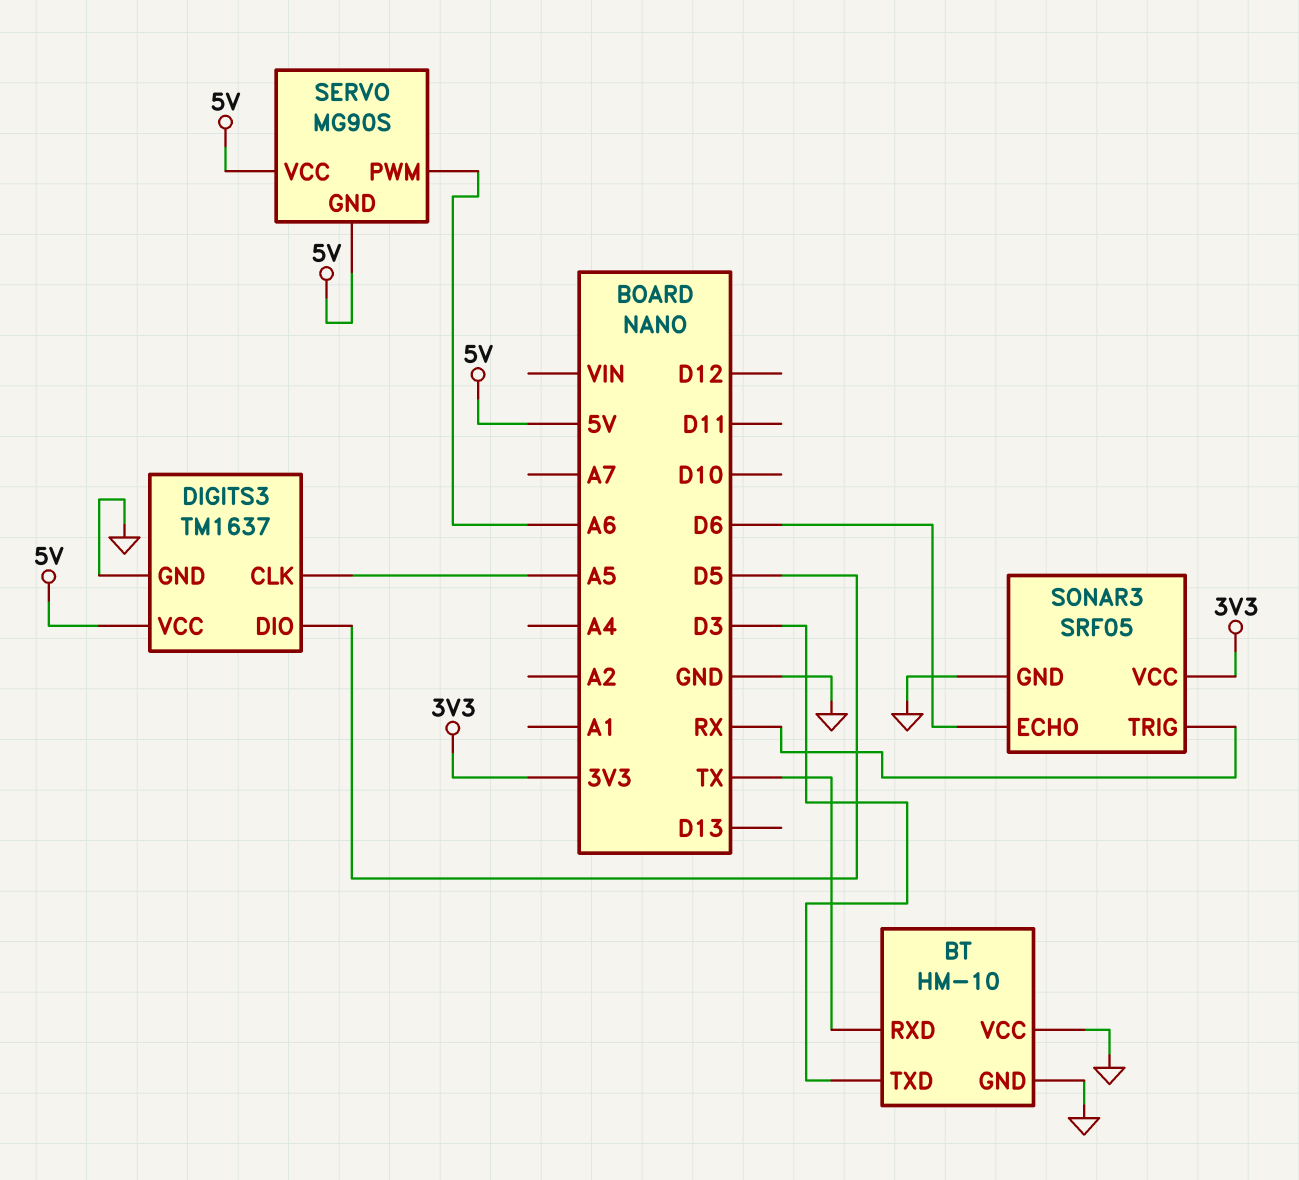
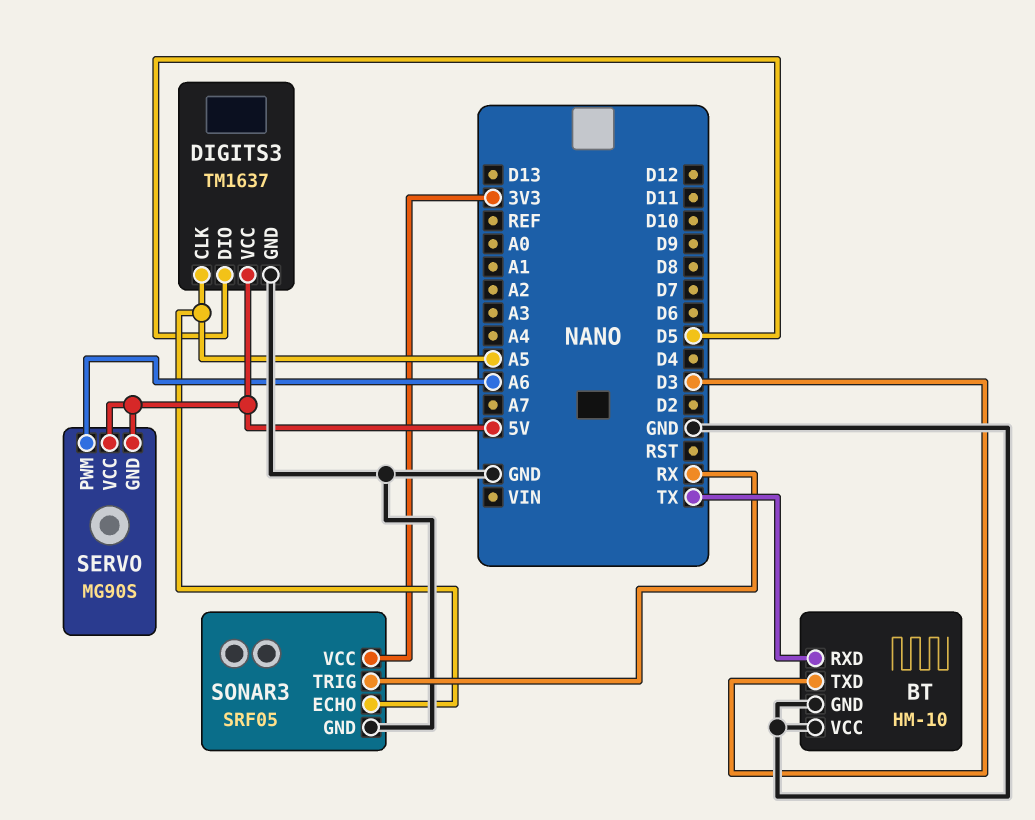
SONAR3 pin ECHO: D6 -> A5

